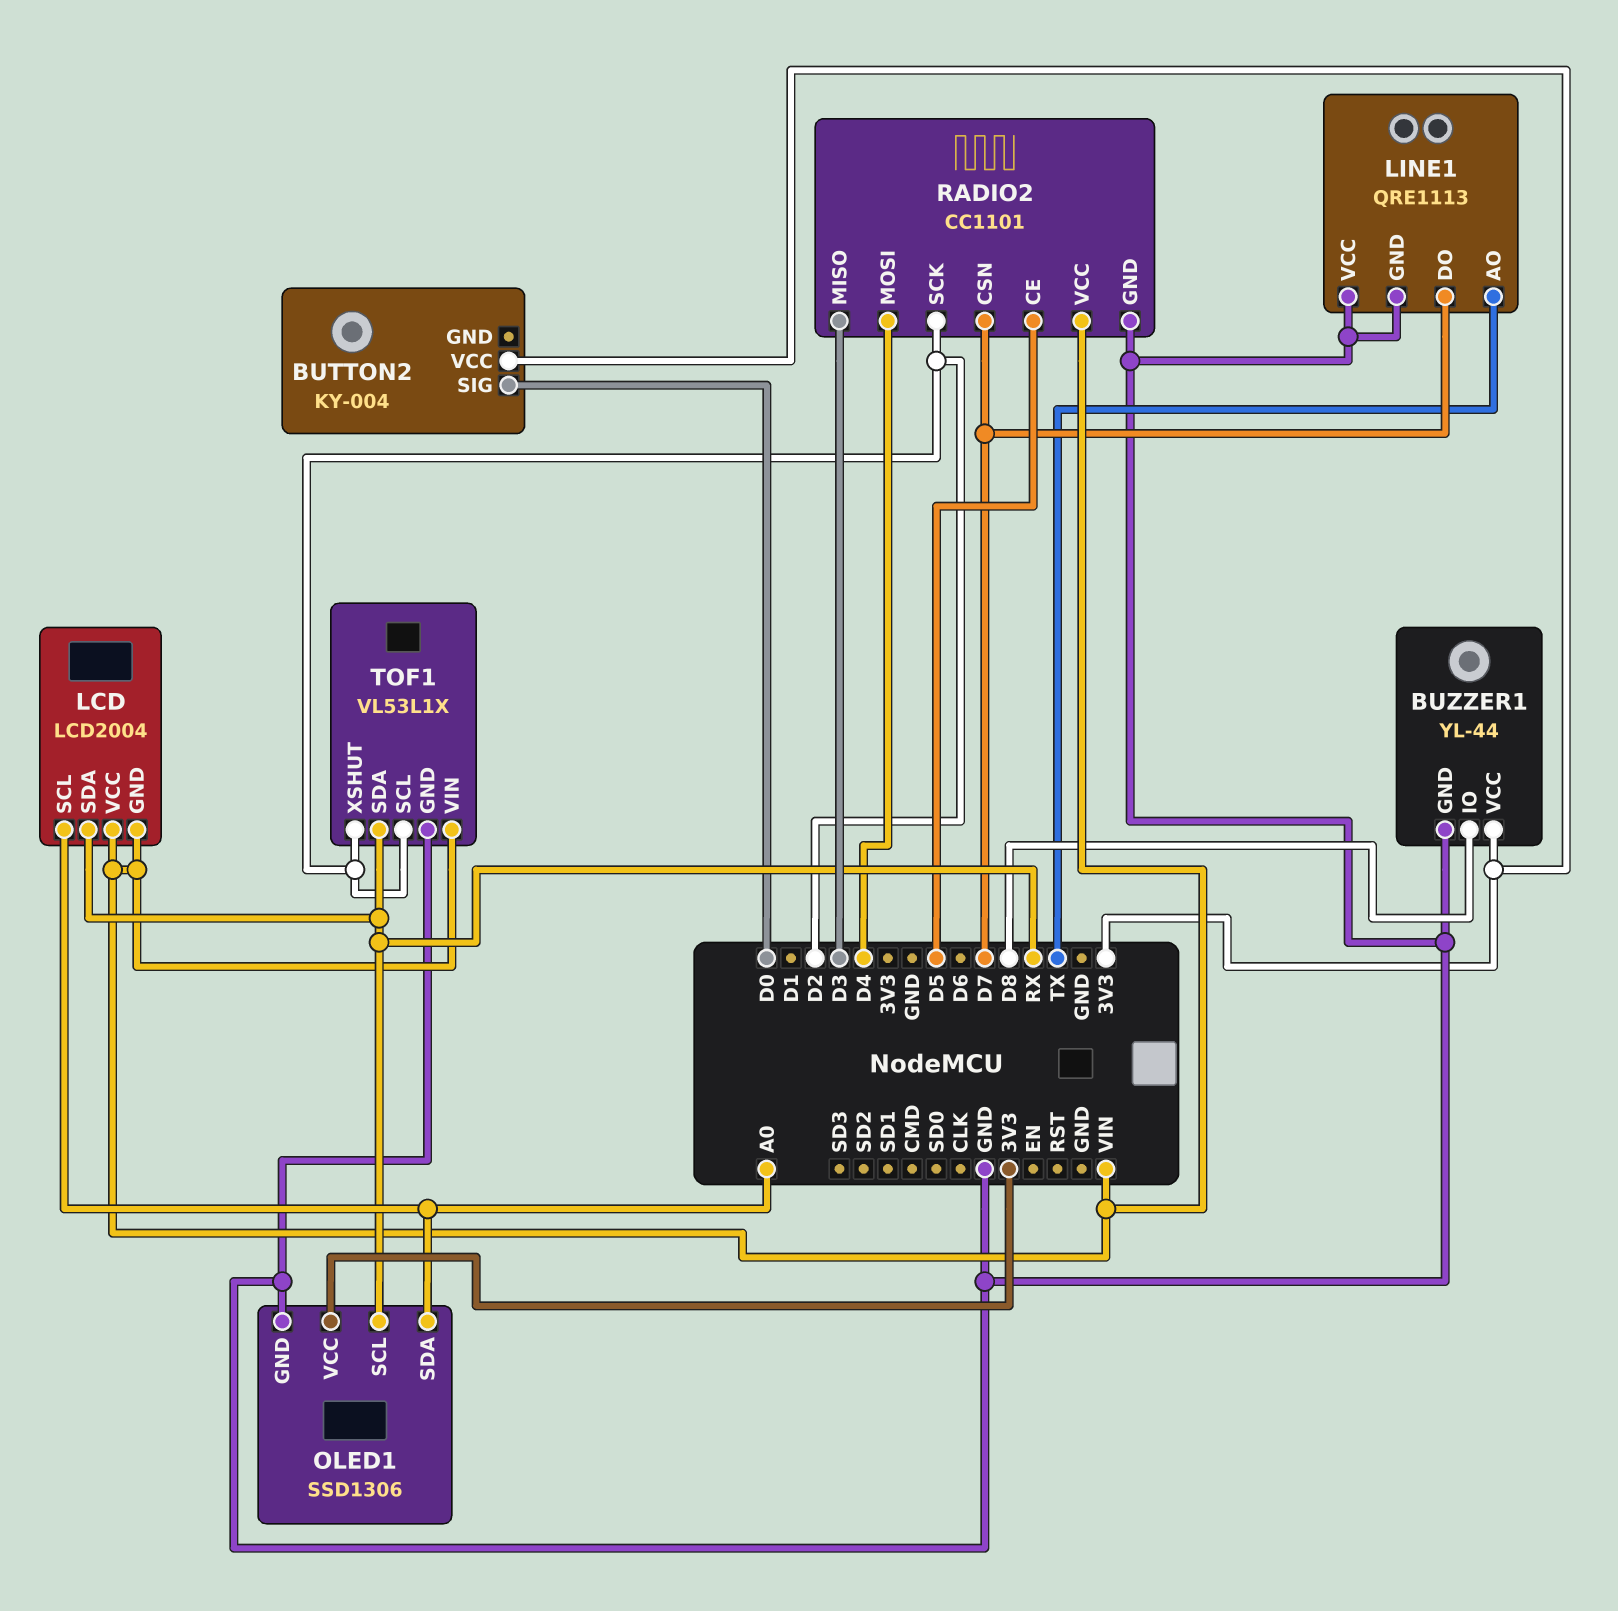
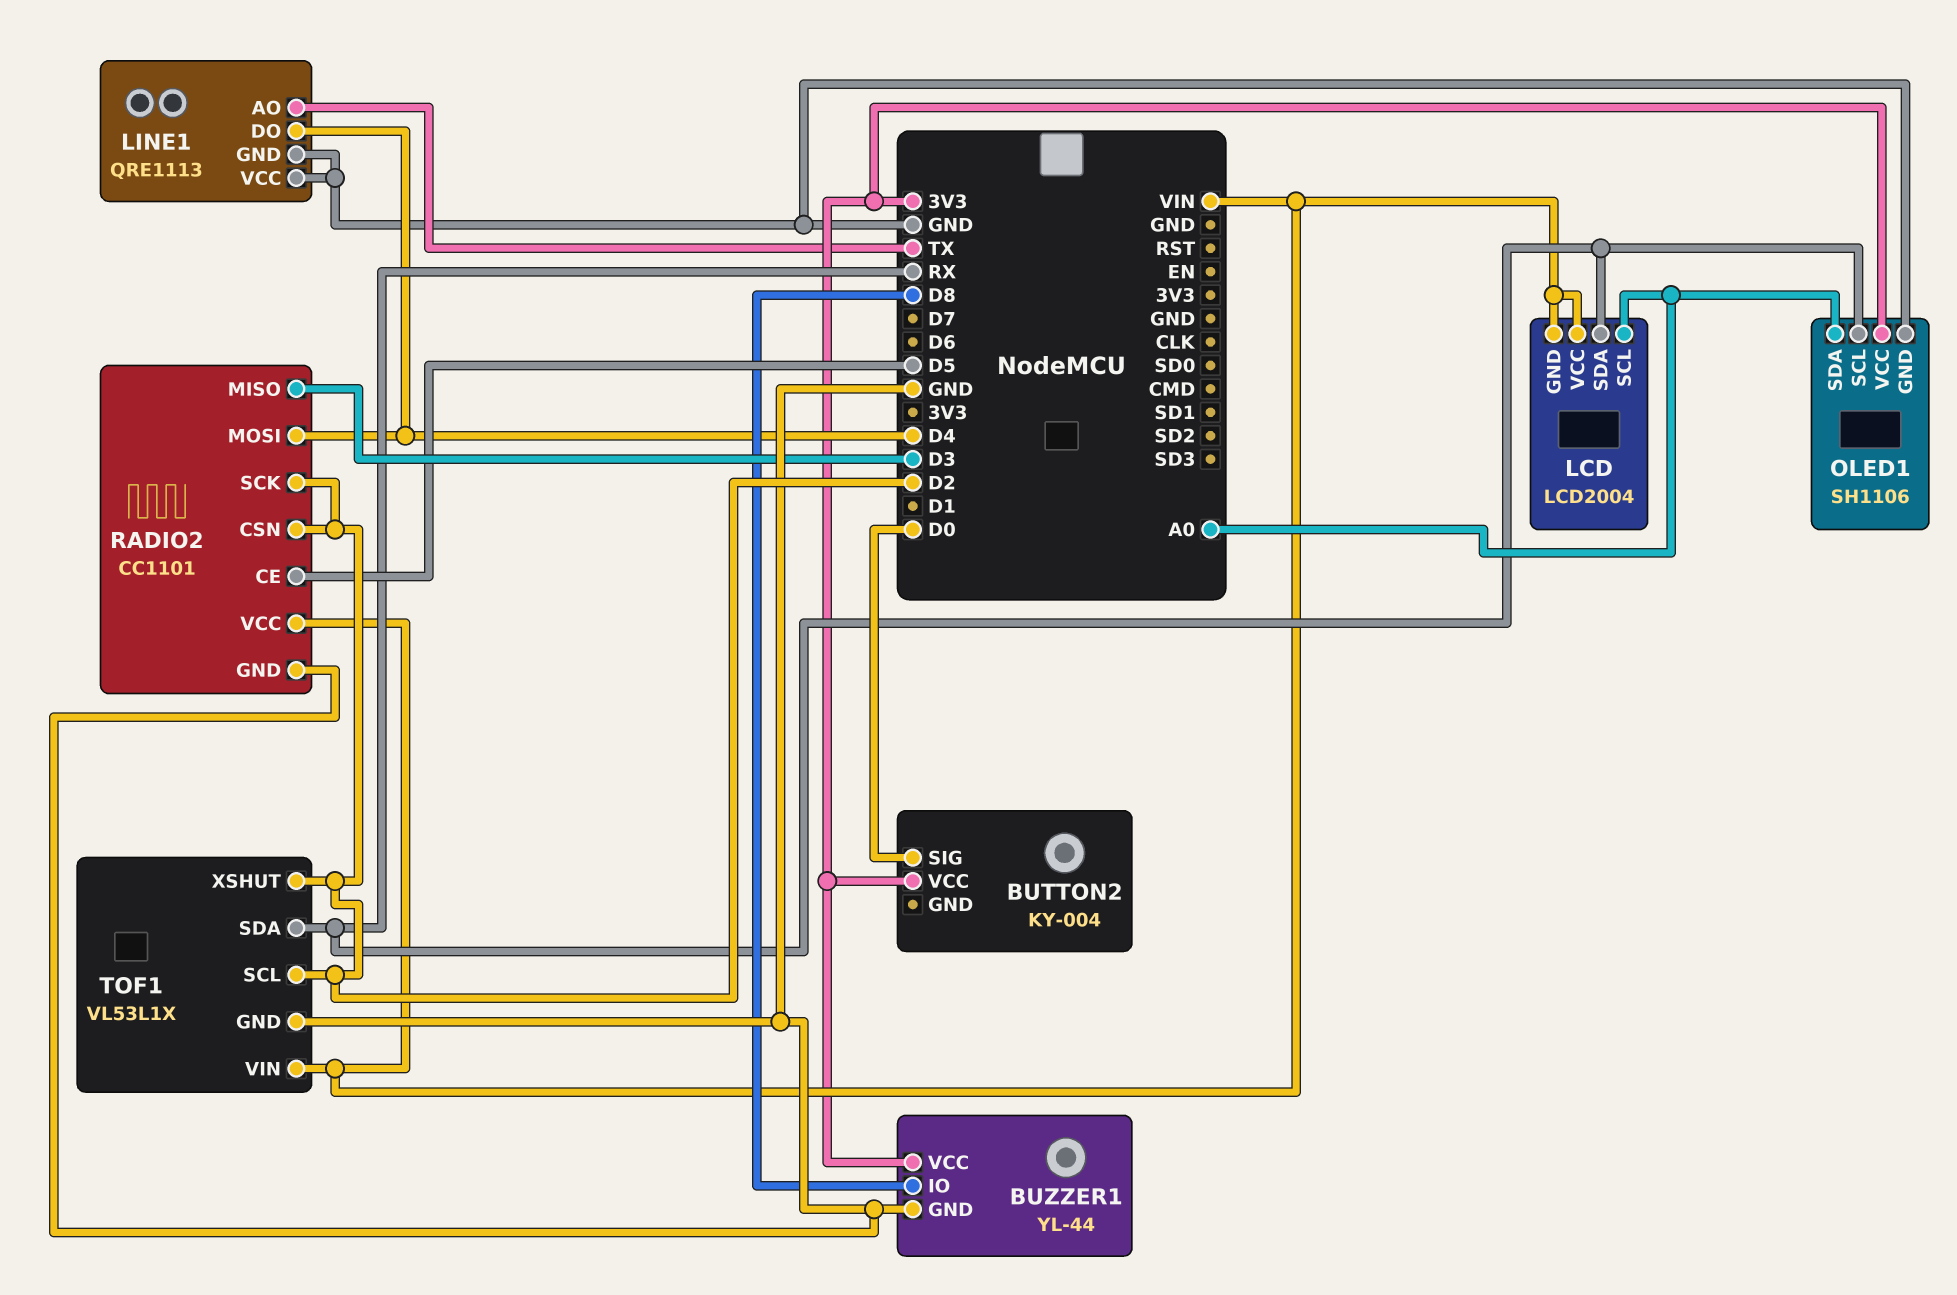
LINE1 pin DO: D7 -> D4
OLED1: SSD1306 -> SH1106
RADIO2 pin CSN: D7 -> D2

